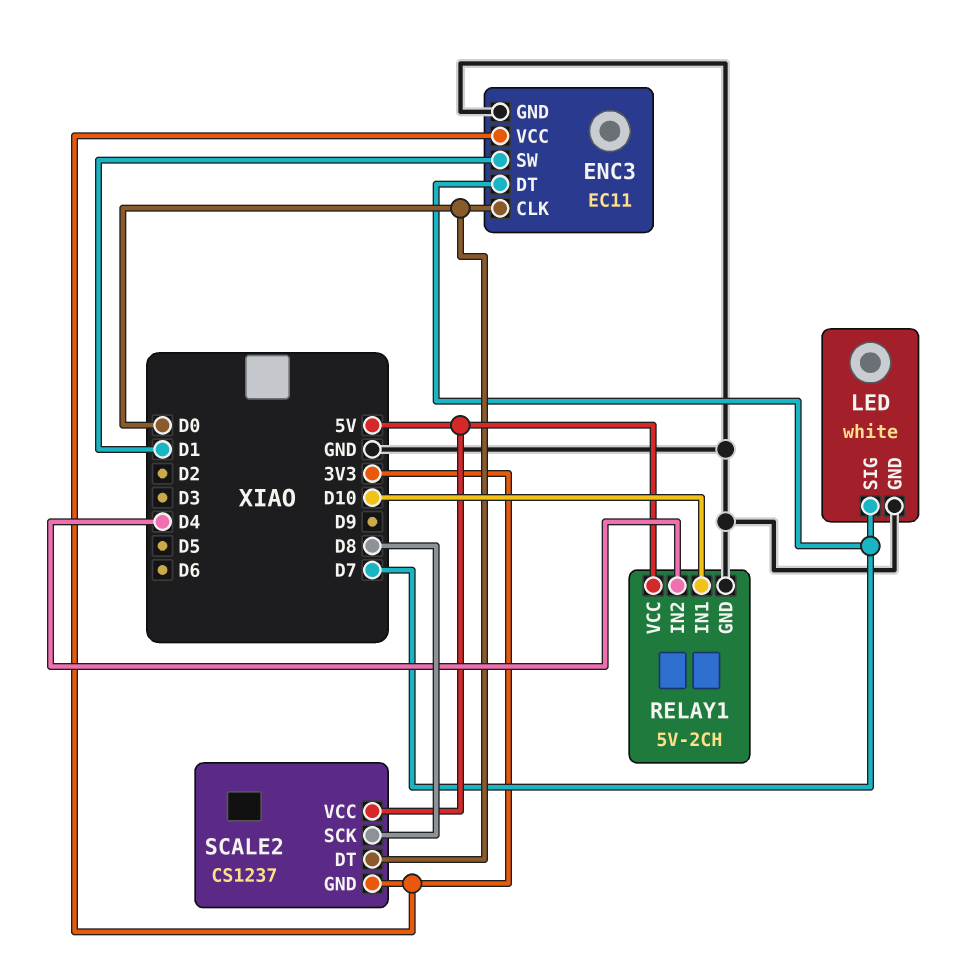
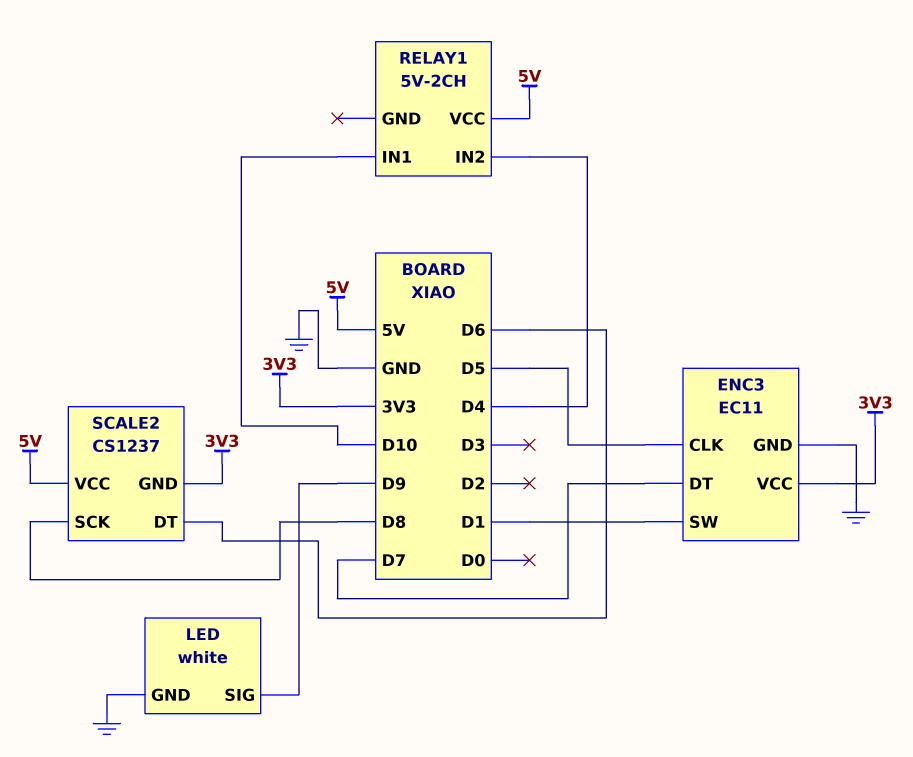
ENC3 pin CLK: D0 -> D5
LED pin SIG: D7 -> D9
RELAY1 pin GND: GND -> none
SCALE2 pin DT: D0 -> D6

